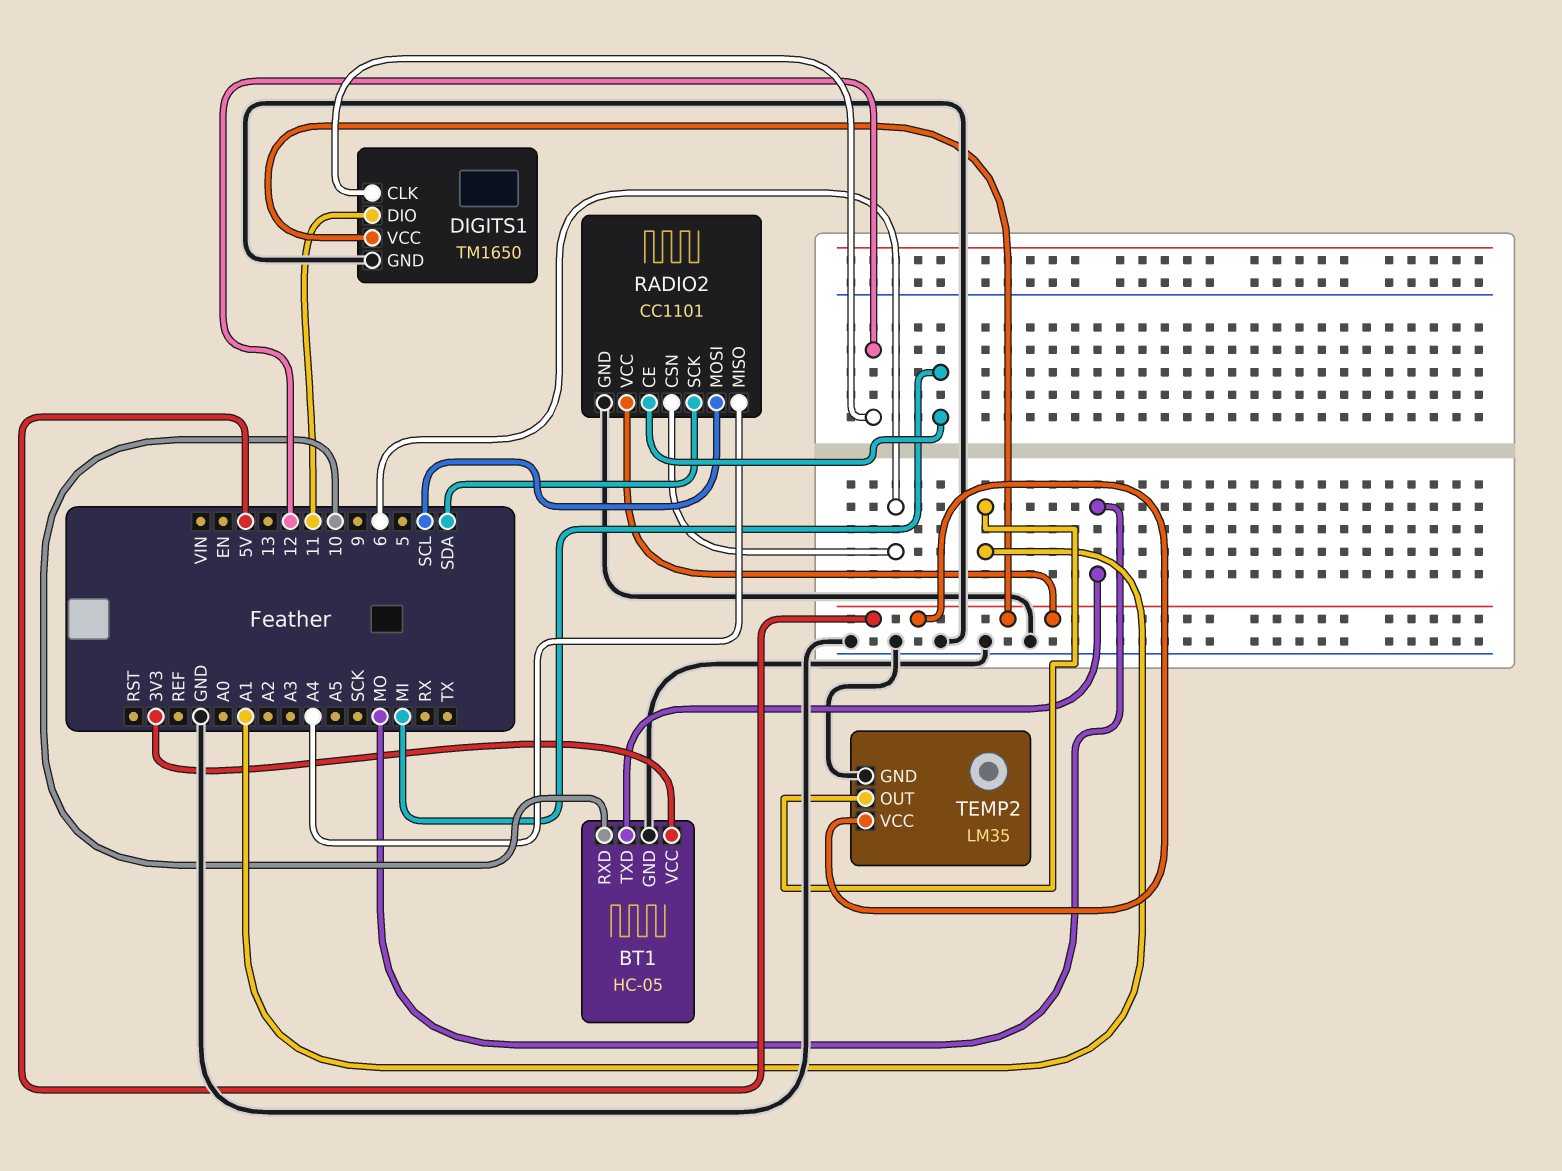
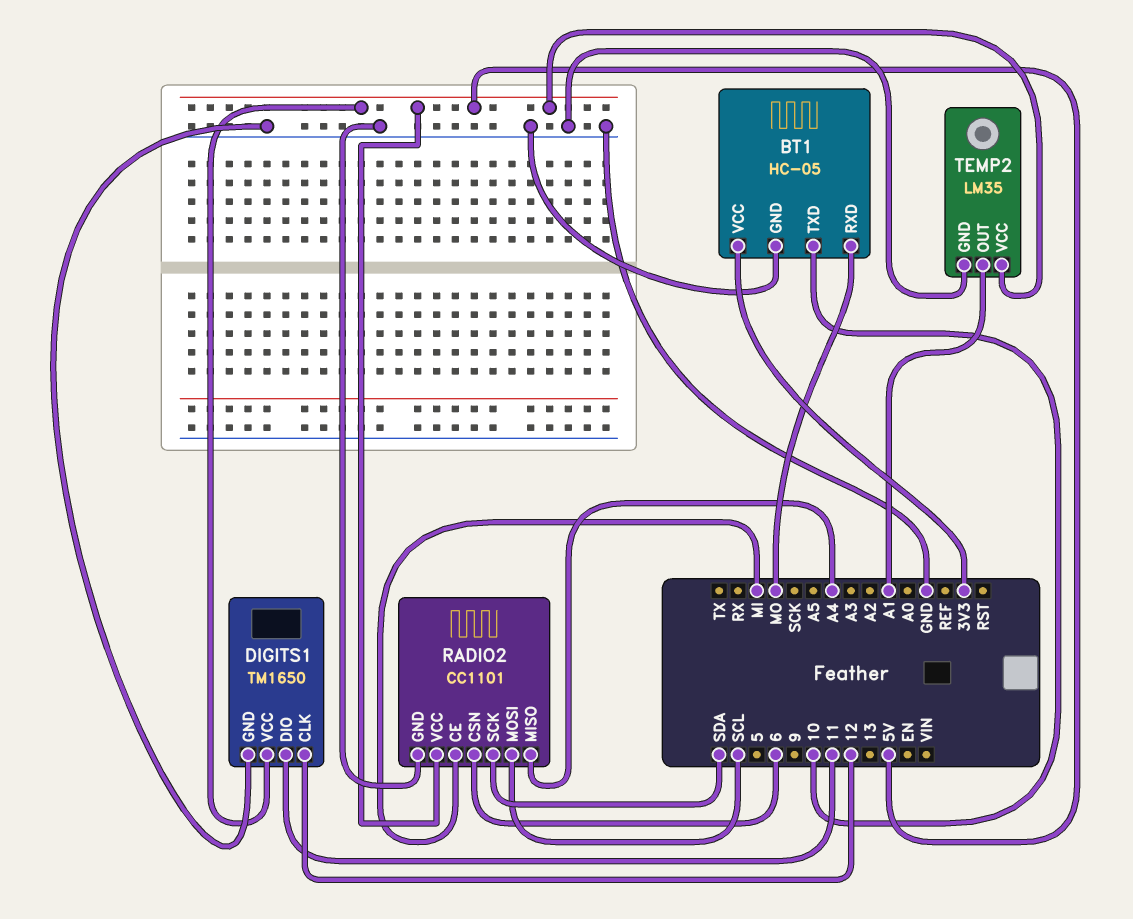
BT1 pin RXD: 10 -> MO
BT1 pin TXD: MO -> 10

